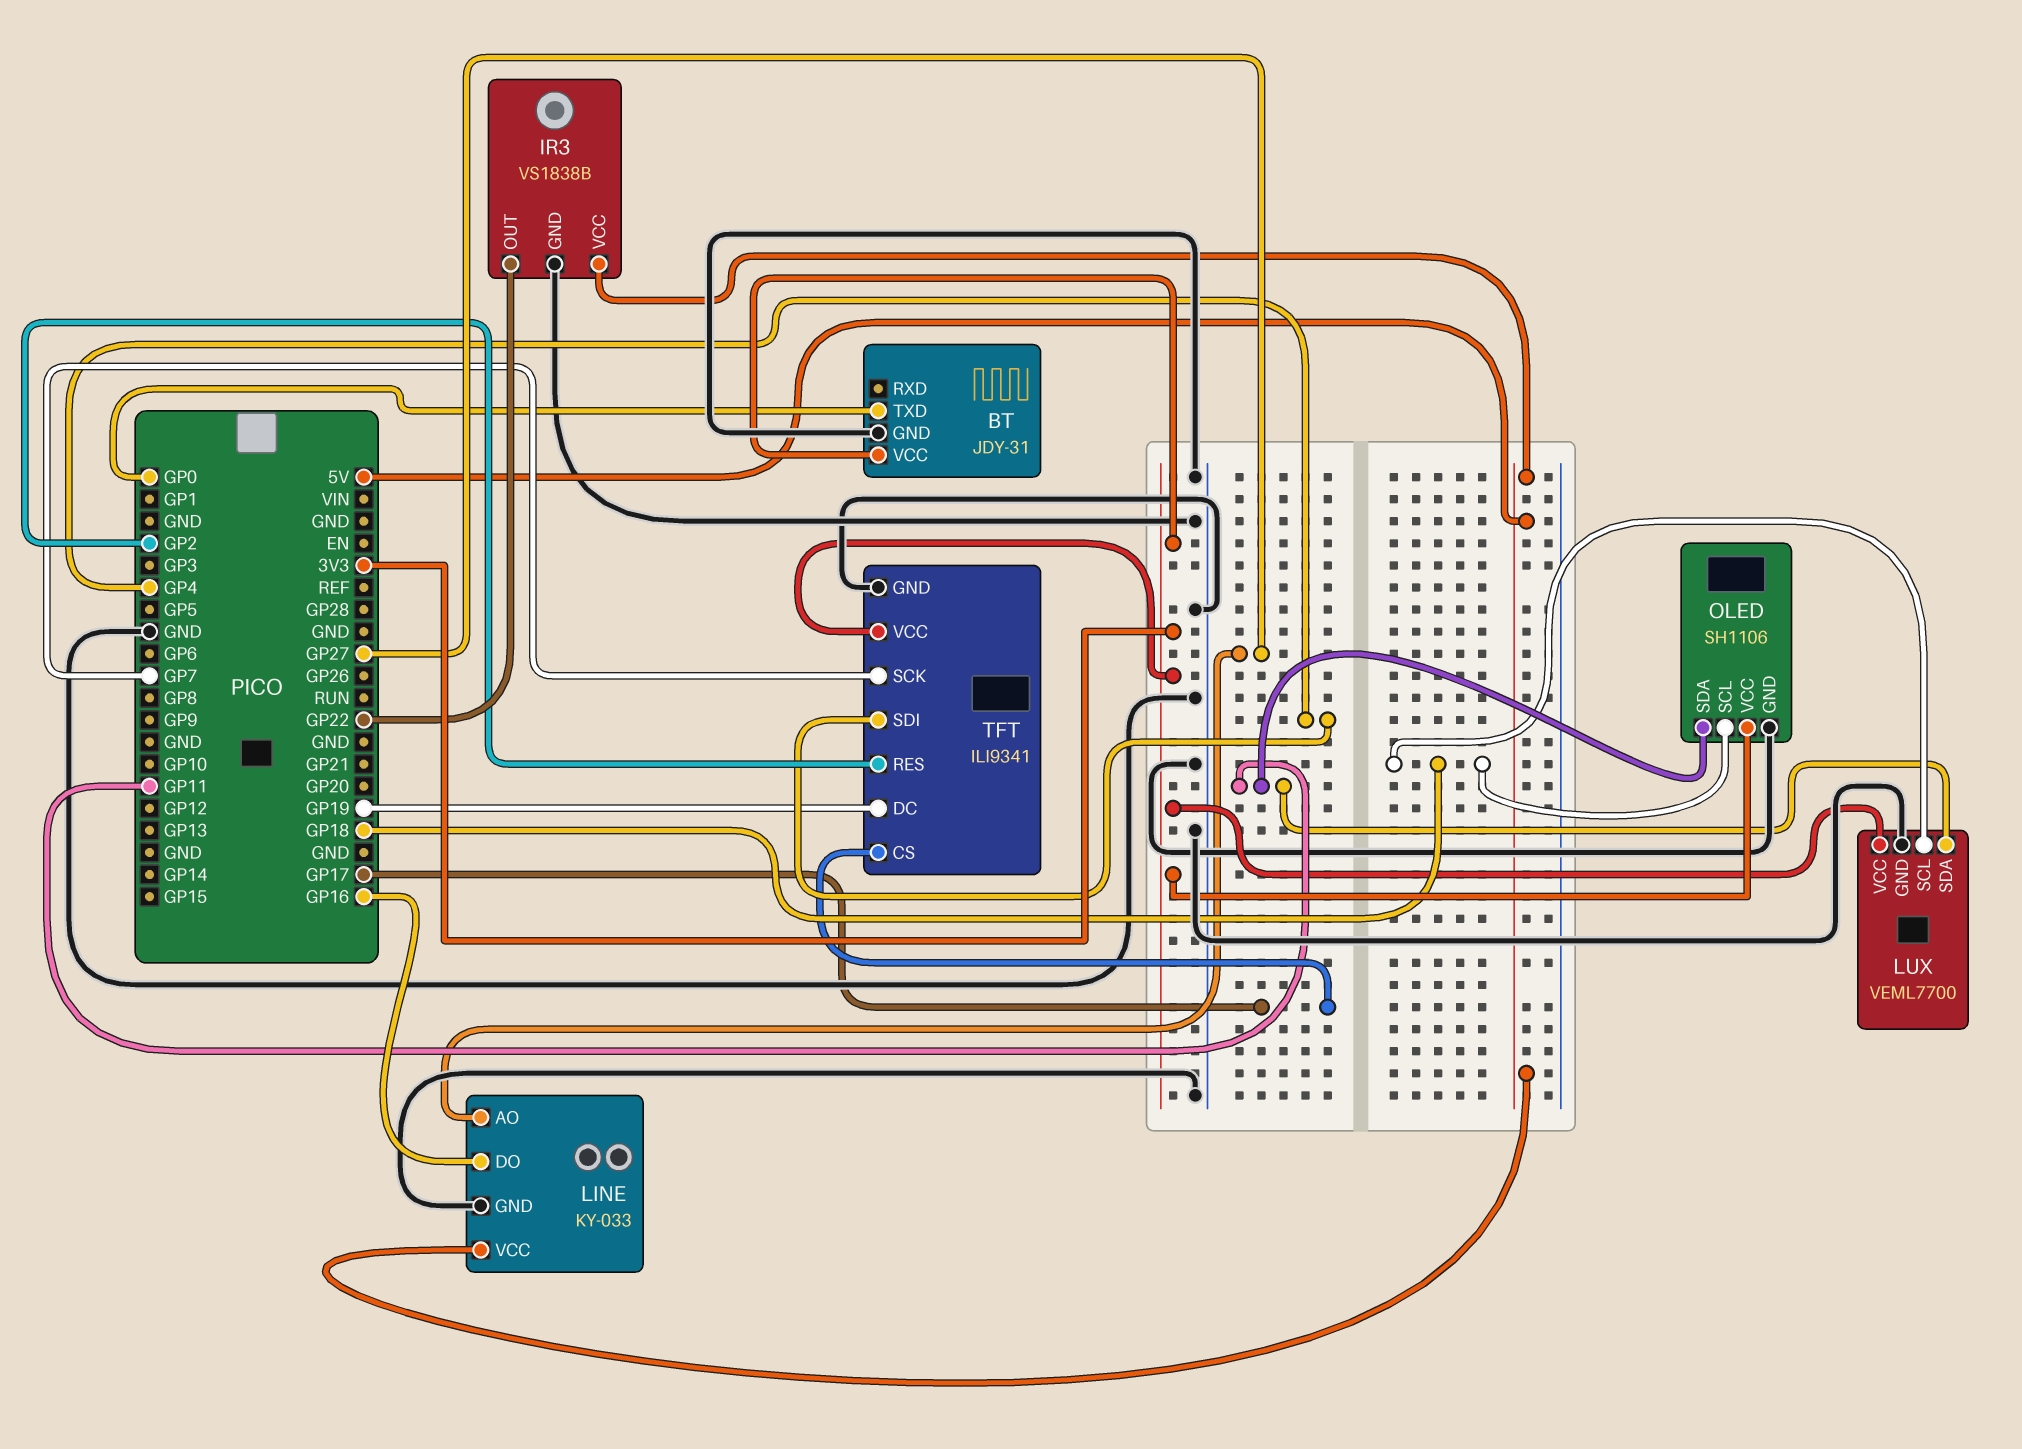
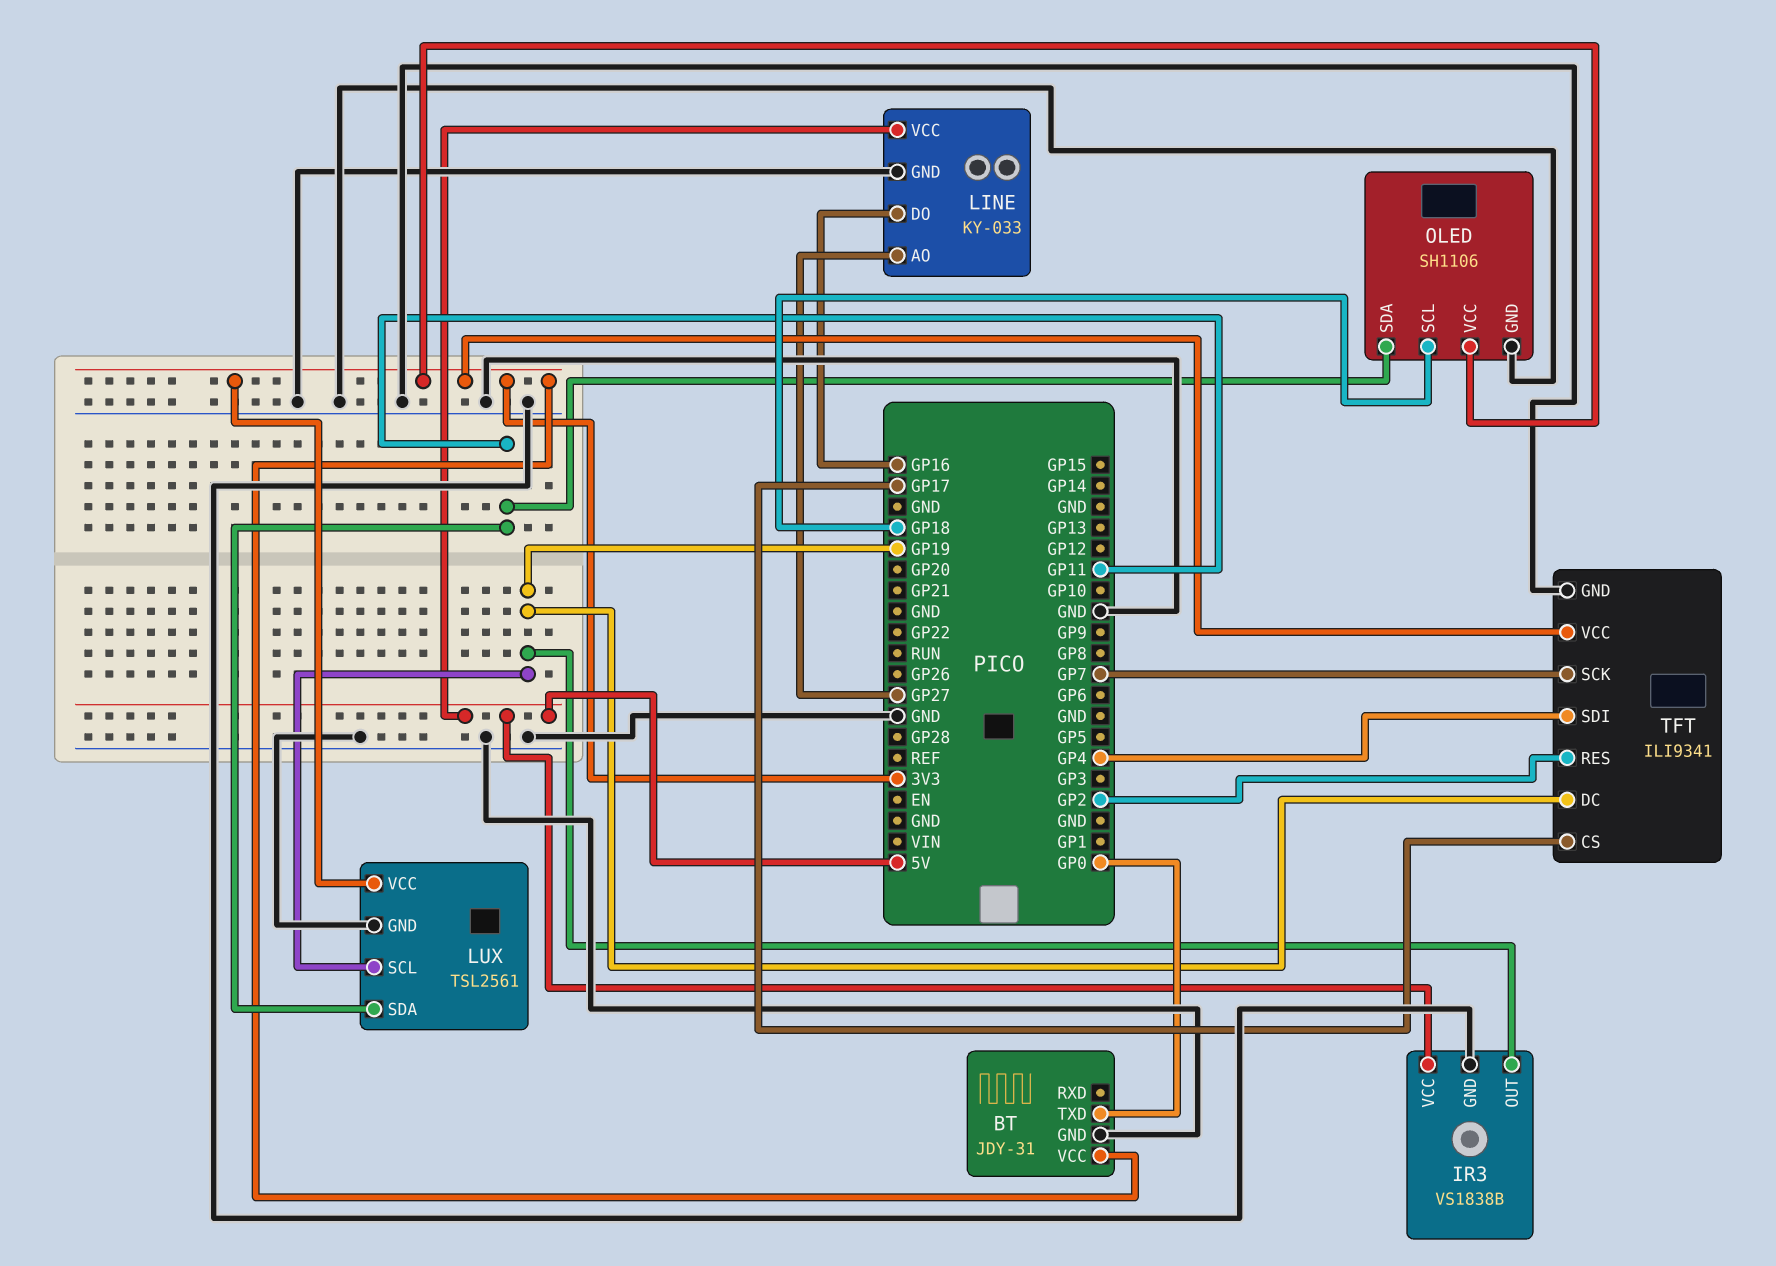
IR3 pin OUT: GP22 -> GP19
LUX: VEML7700 -> TSL2561
LUX pin SCL: GP18 -> GP19

